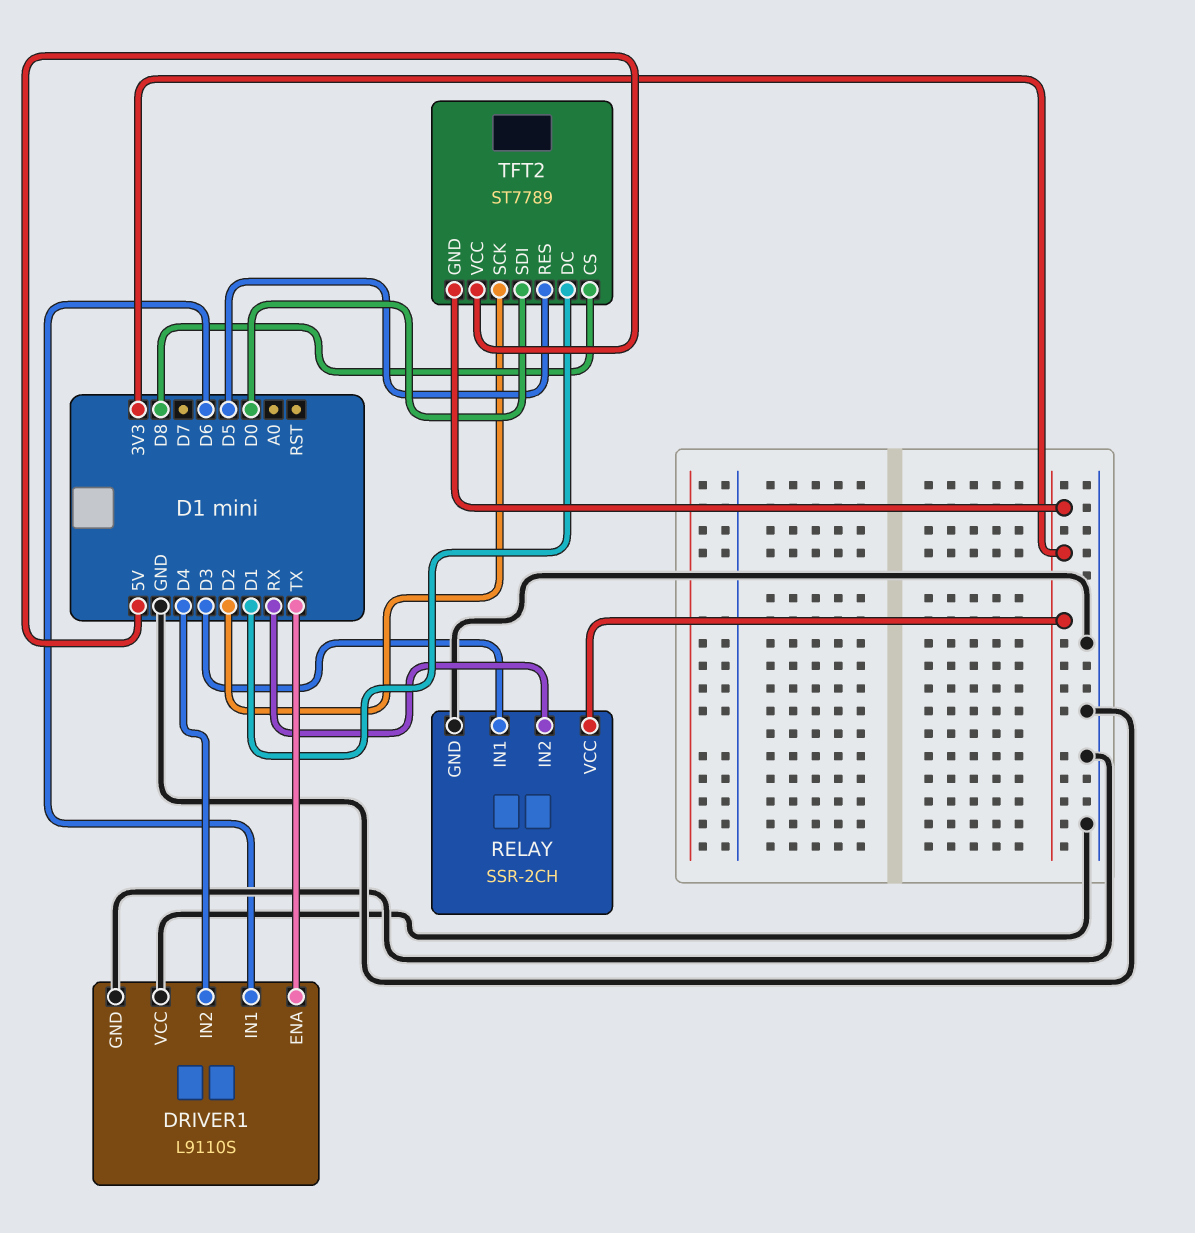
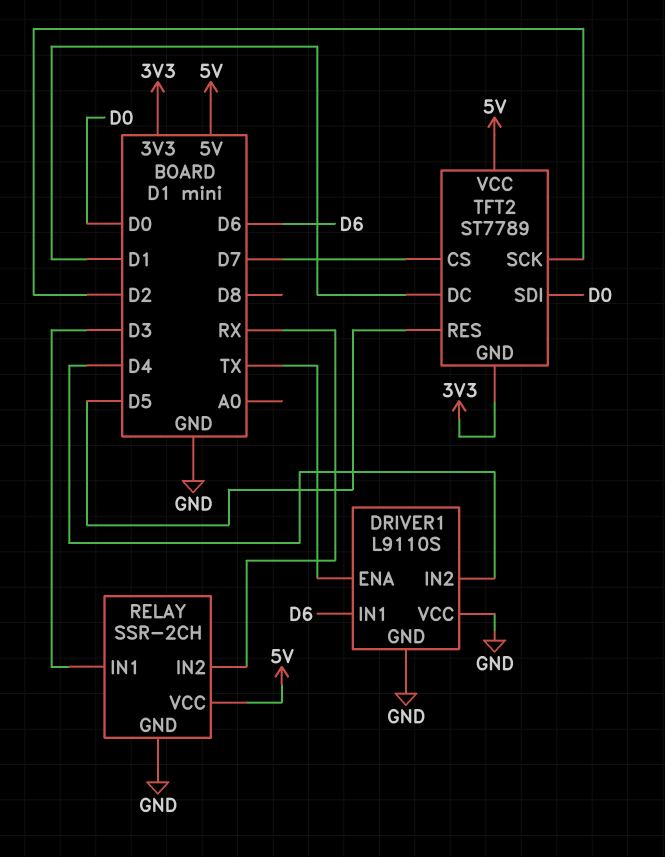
RELAY pin VCC: 3V3 -> 5V
TFT2 pin CS: D8 -> D7

